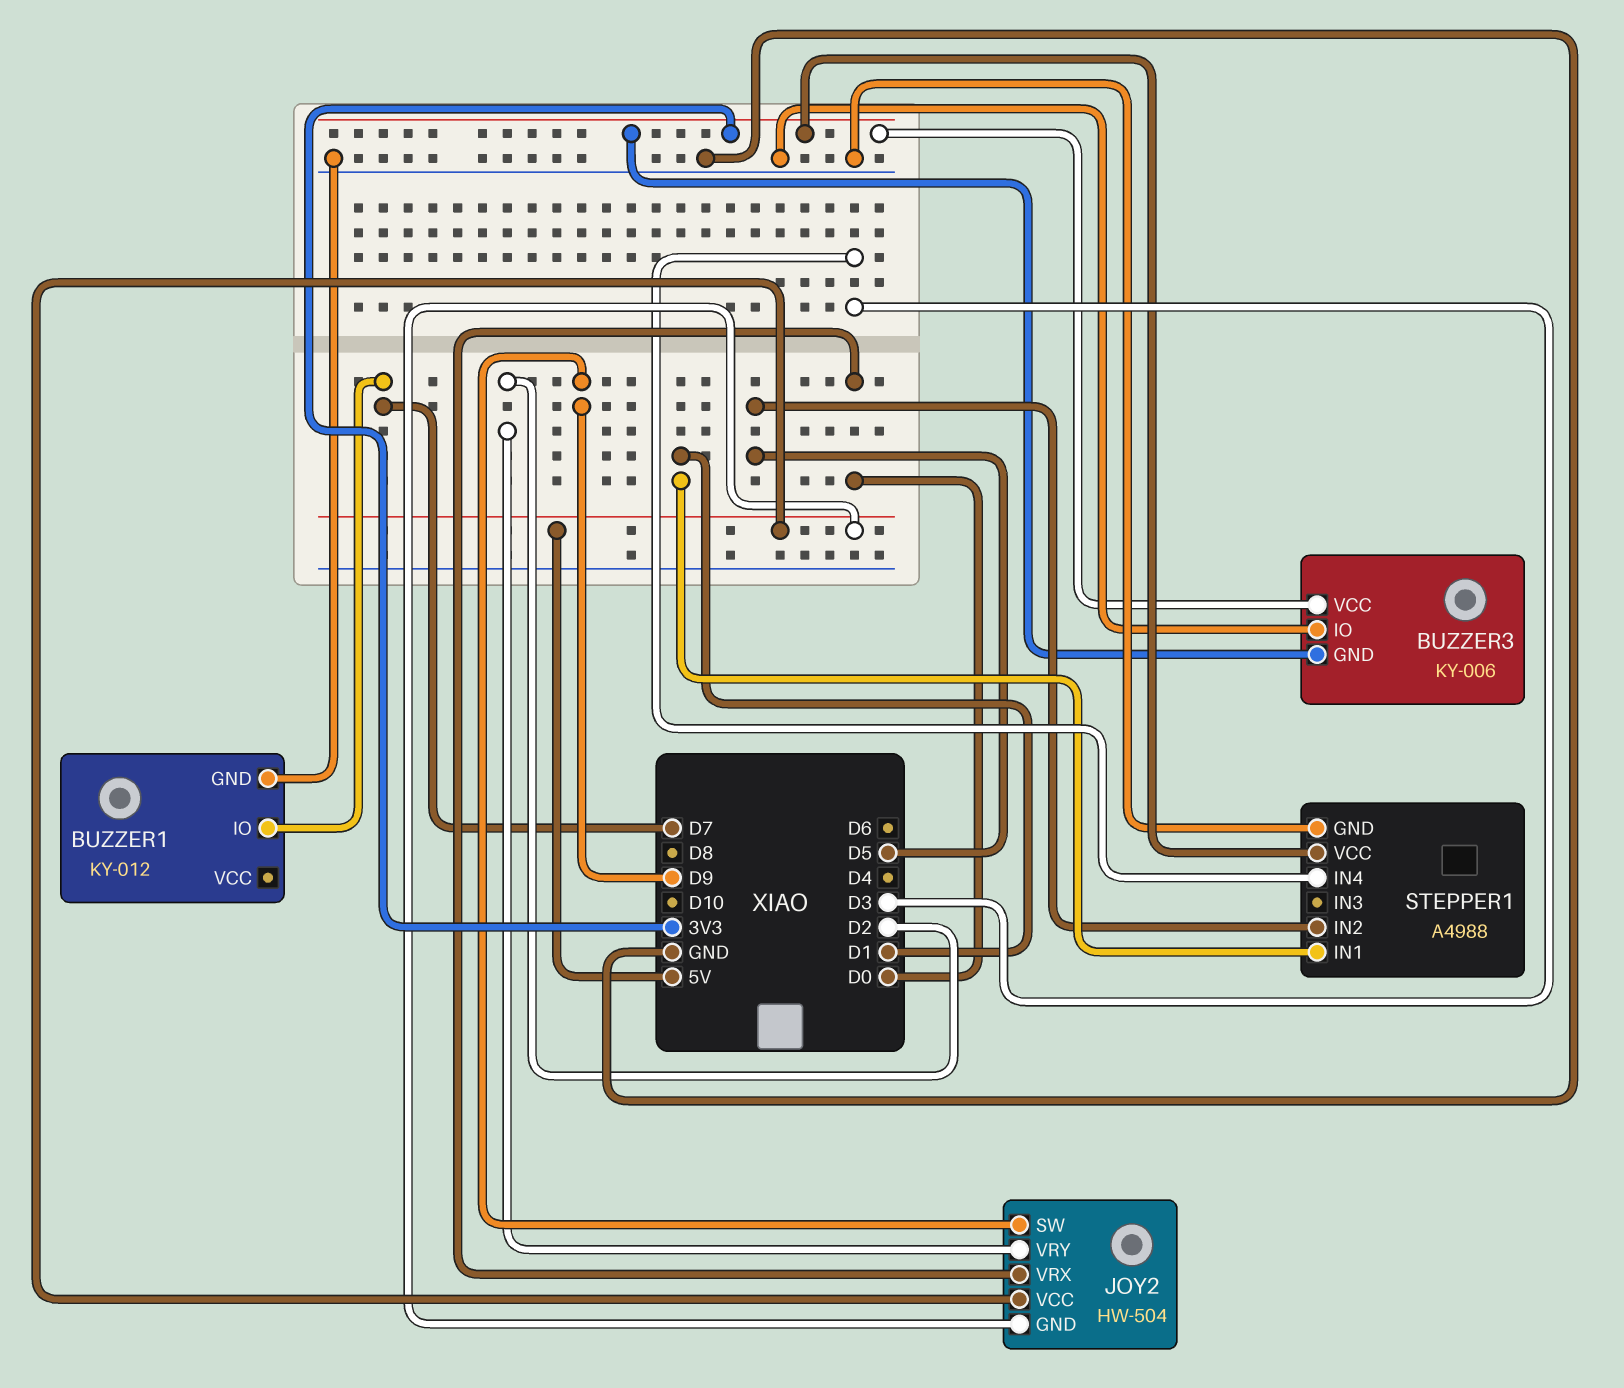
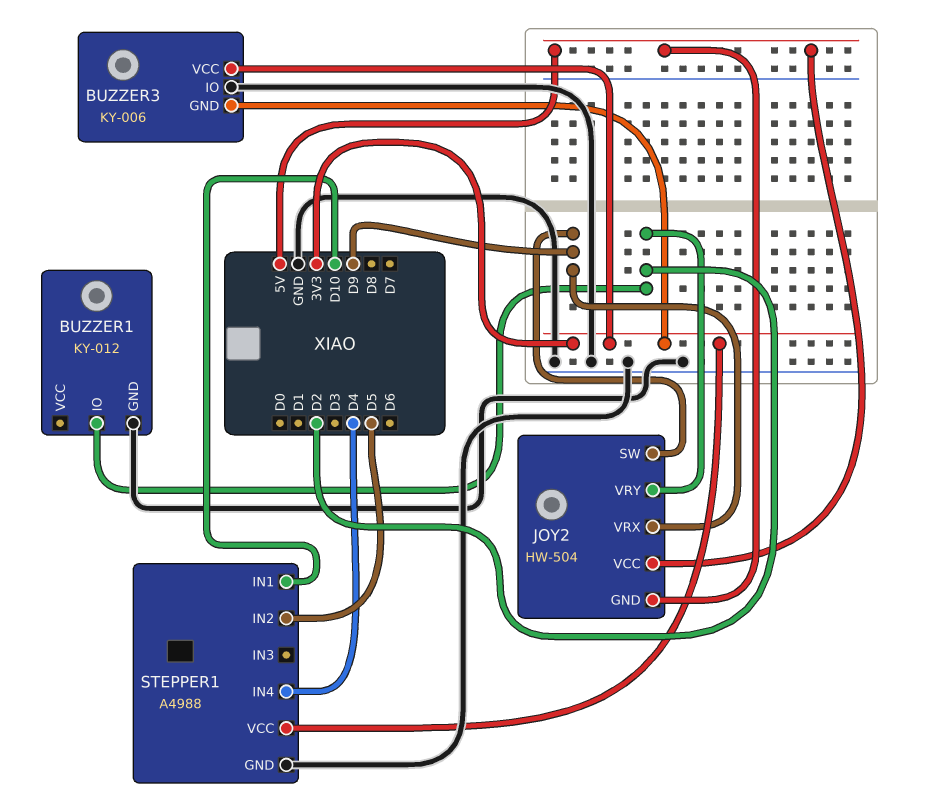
BUZZER1 pin IO: D7 -> D2
JOY2 pin VRX: D0 -> D9
STEPPER1 pin IN1: D1 -> D10
STEPPER1 pin IN4: D3 -> D4

